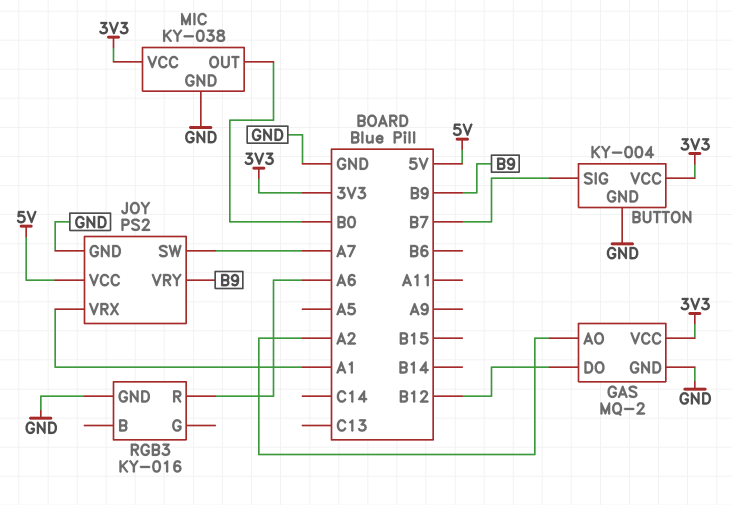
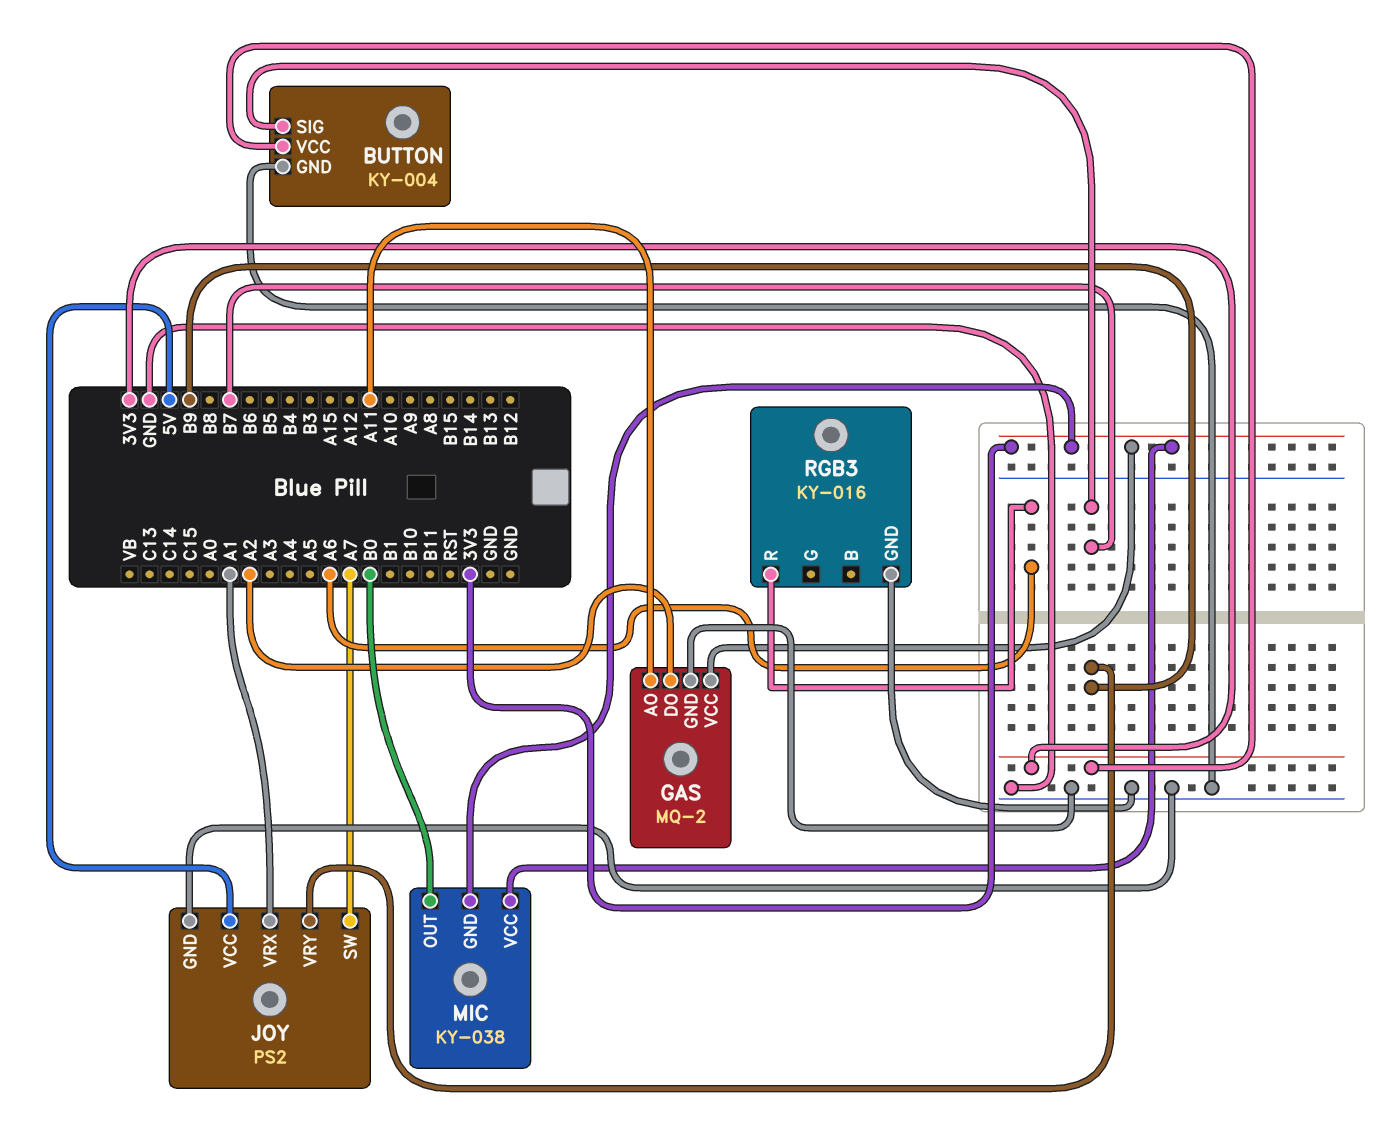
GAS pin AO: A2 -> A11
GAS pin DO: B12 -> A2
MIC pin GND: GND -> 3V3

